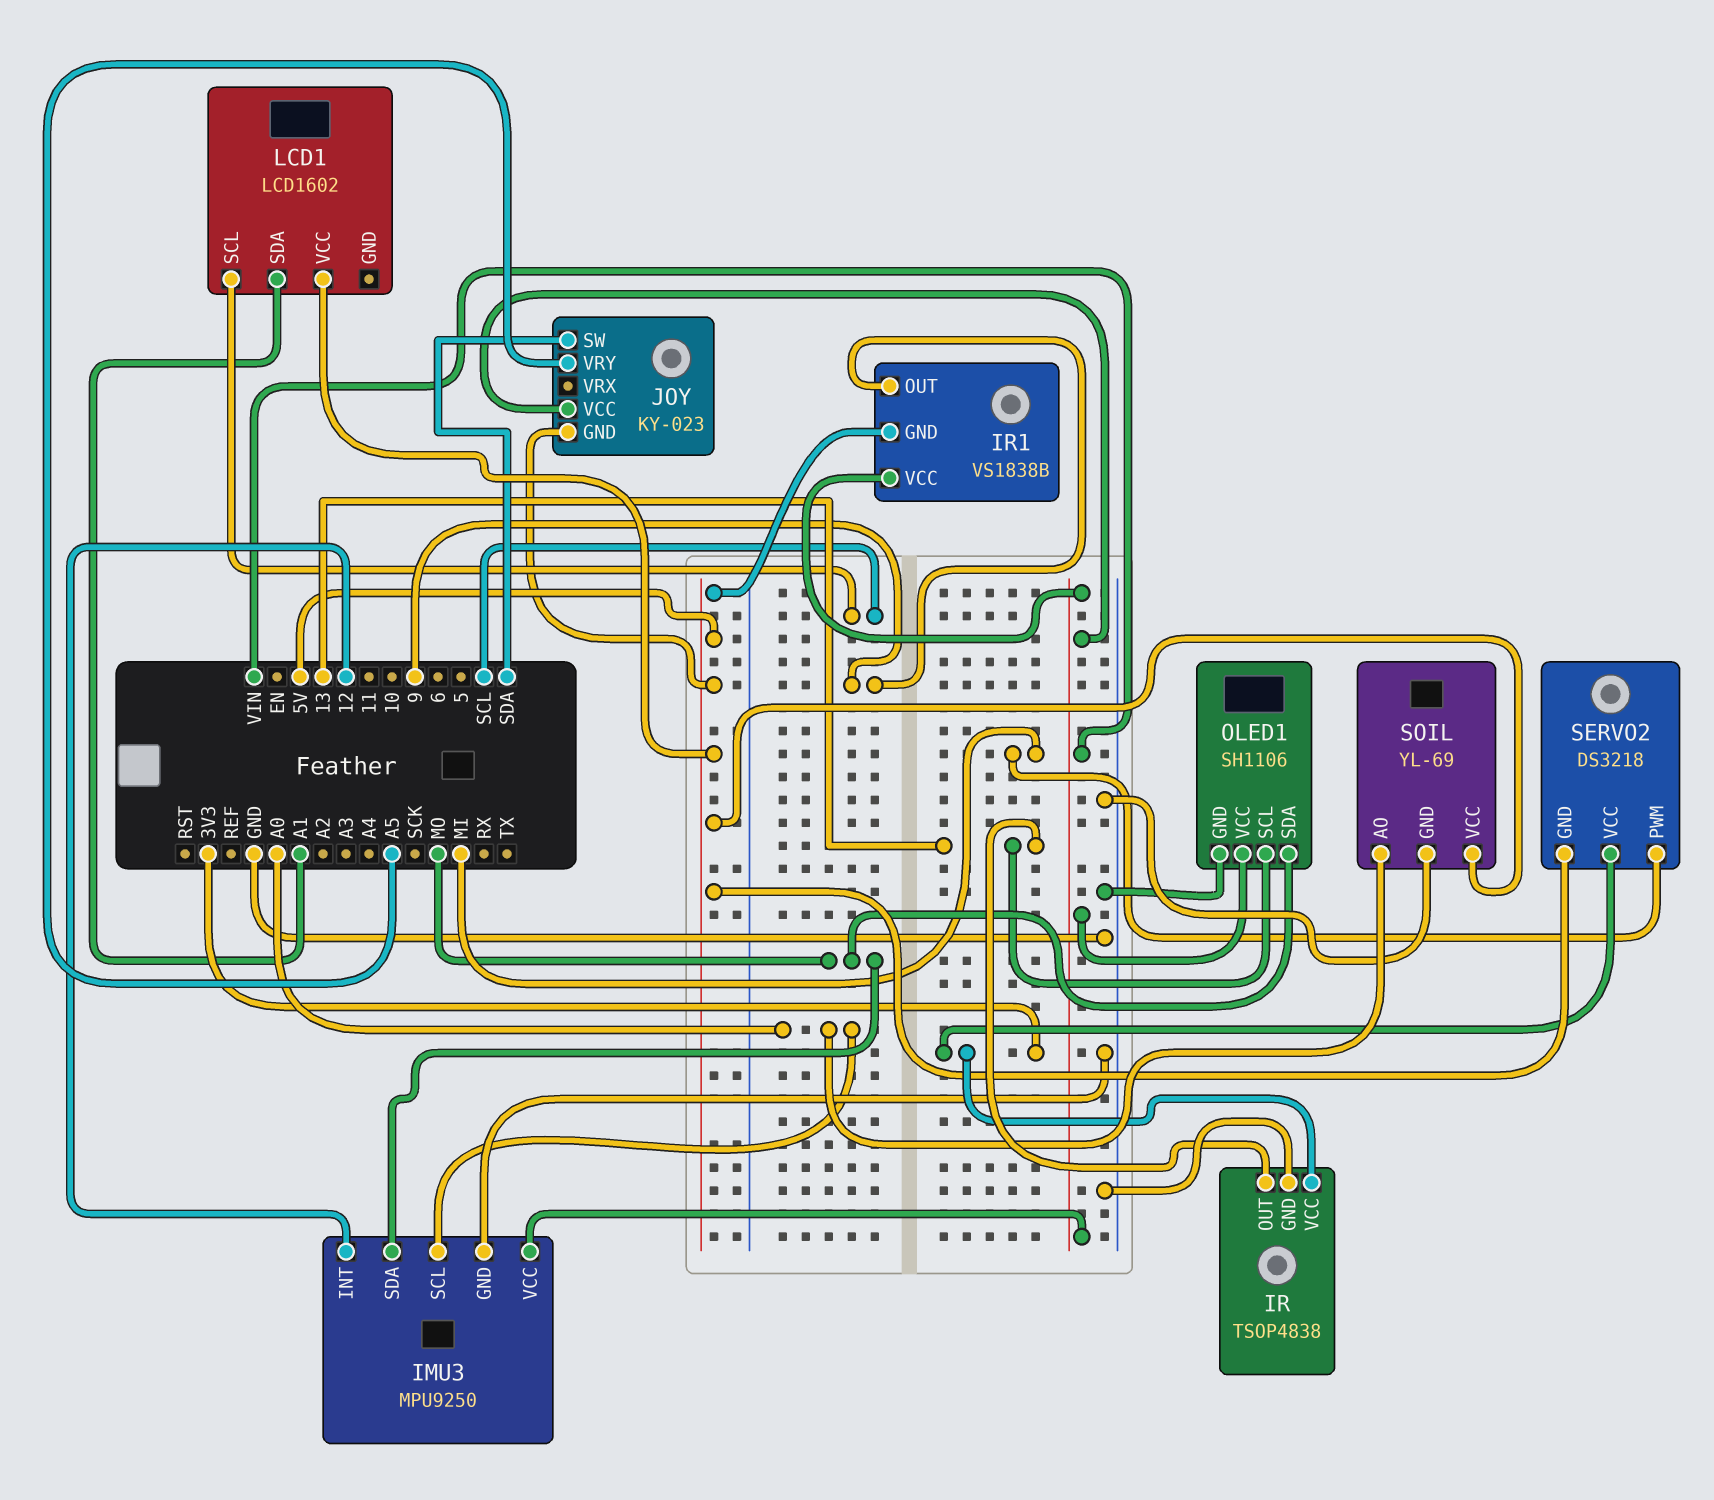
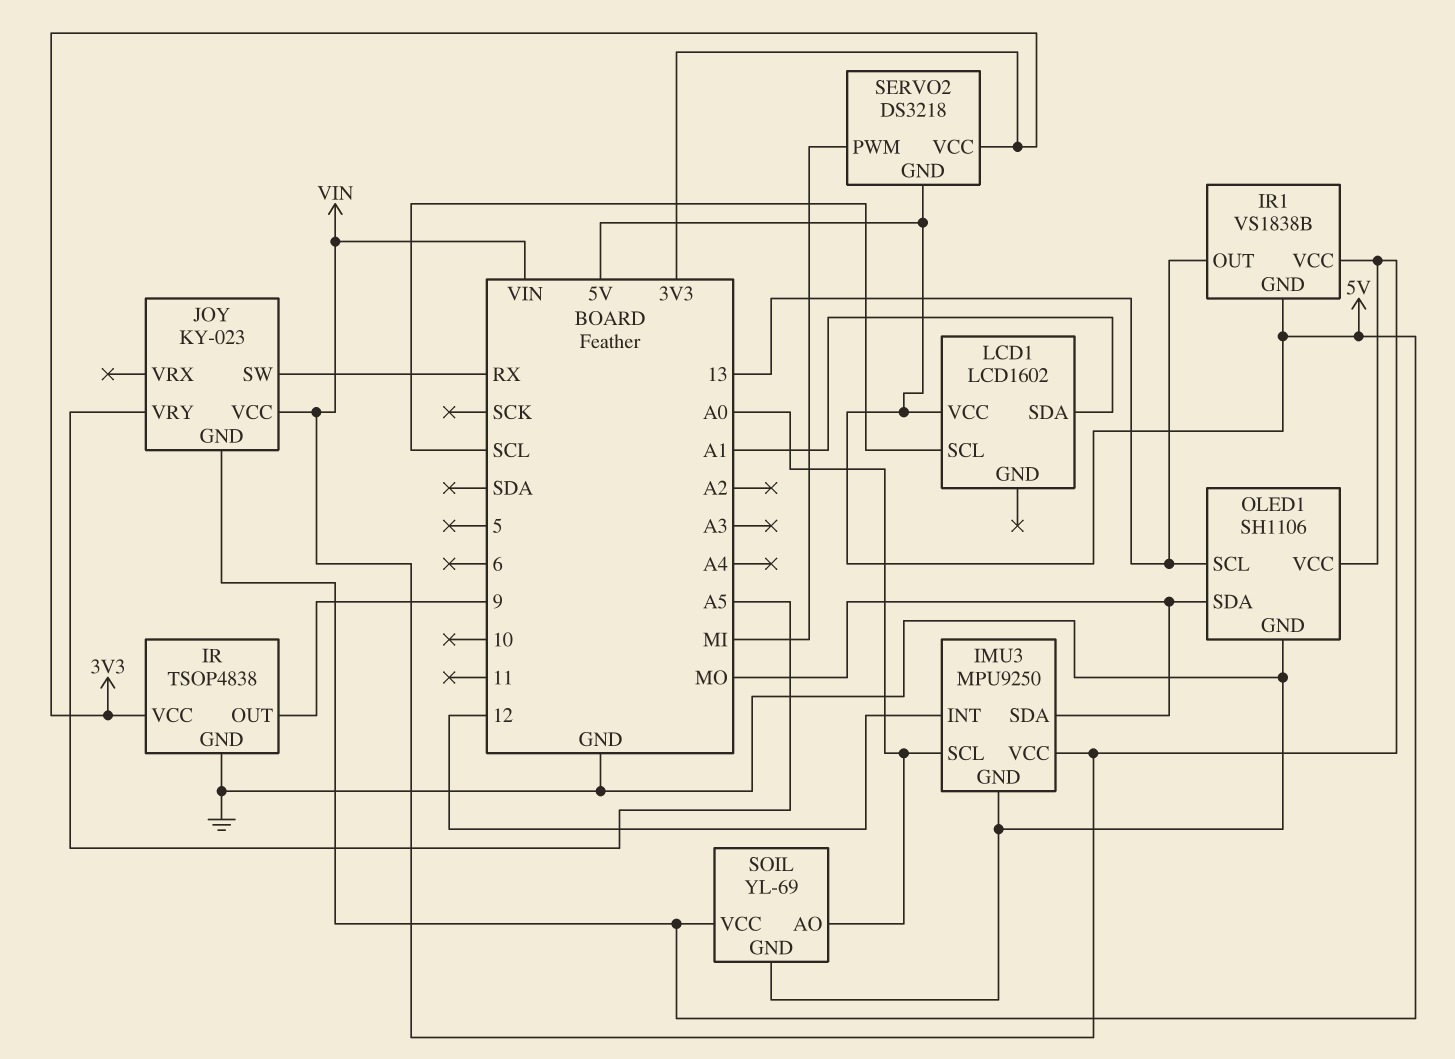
IR pin OUT: 13 -> 9
IR1 pin OUT: 9 -> 13
JOY pin SW: SDA -> RX

